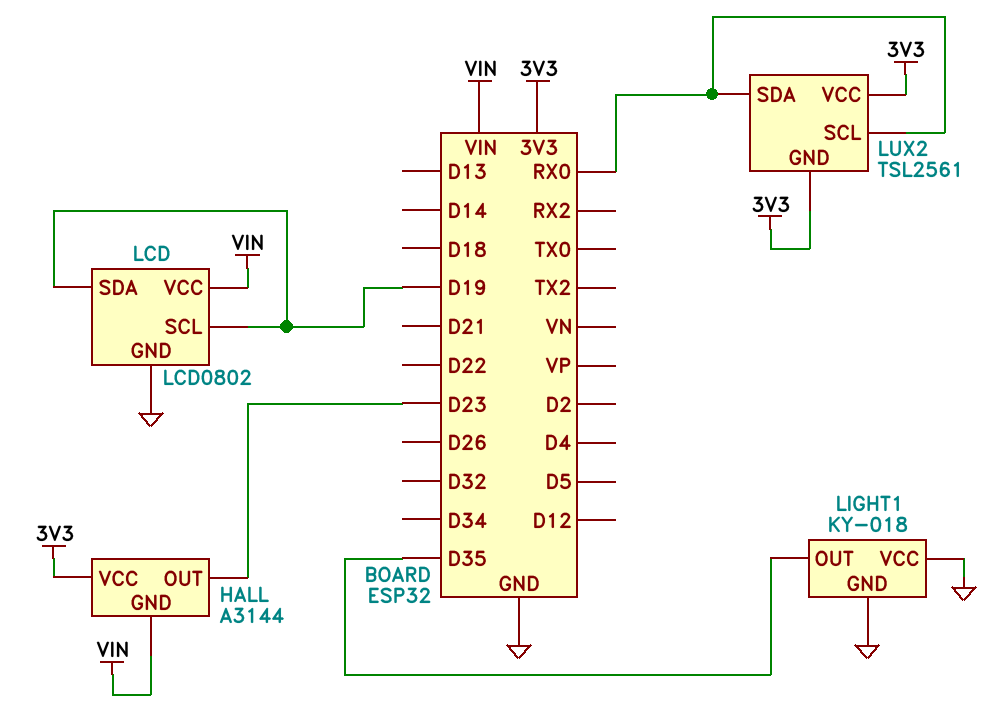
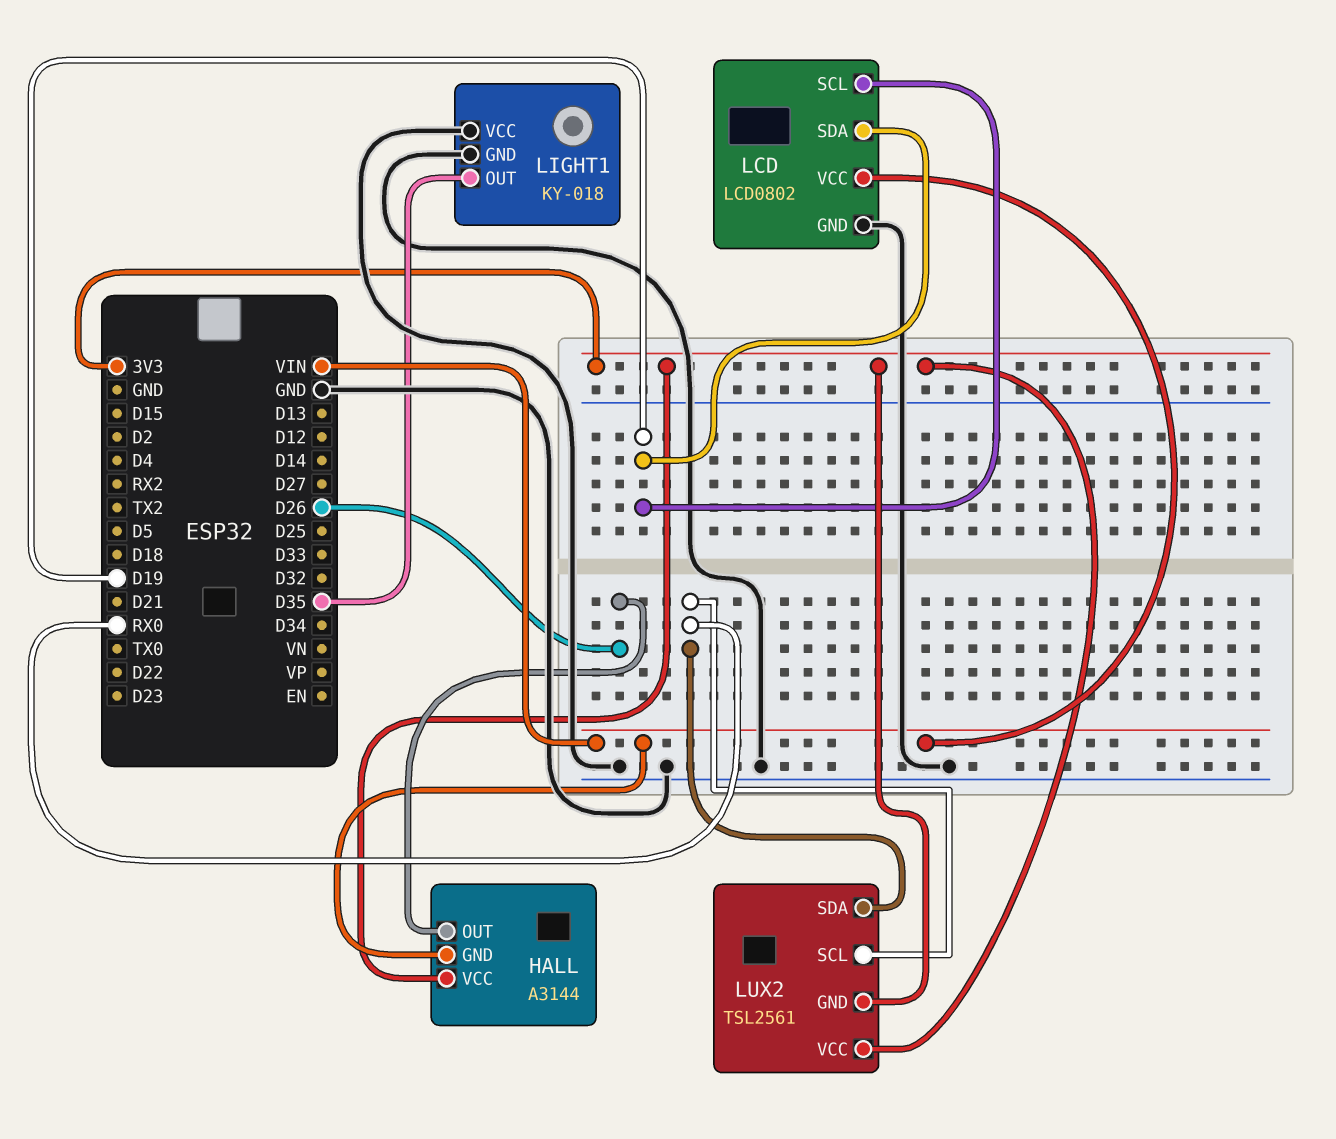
HALL pin OUT: D23 -> D26

